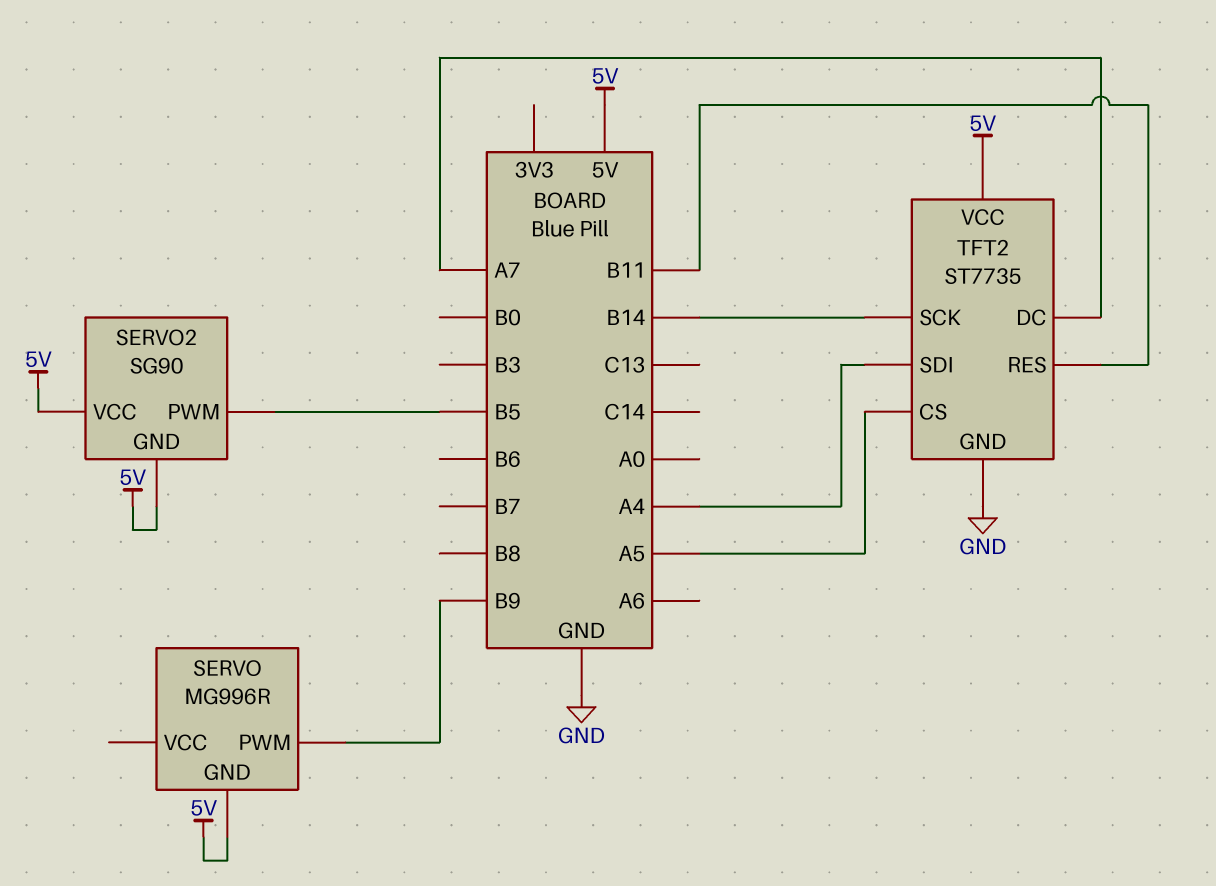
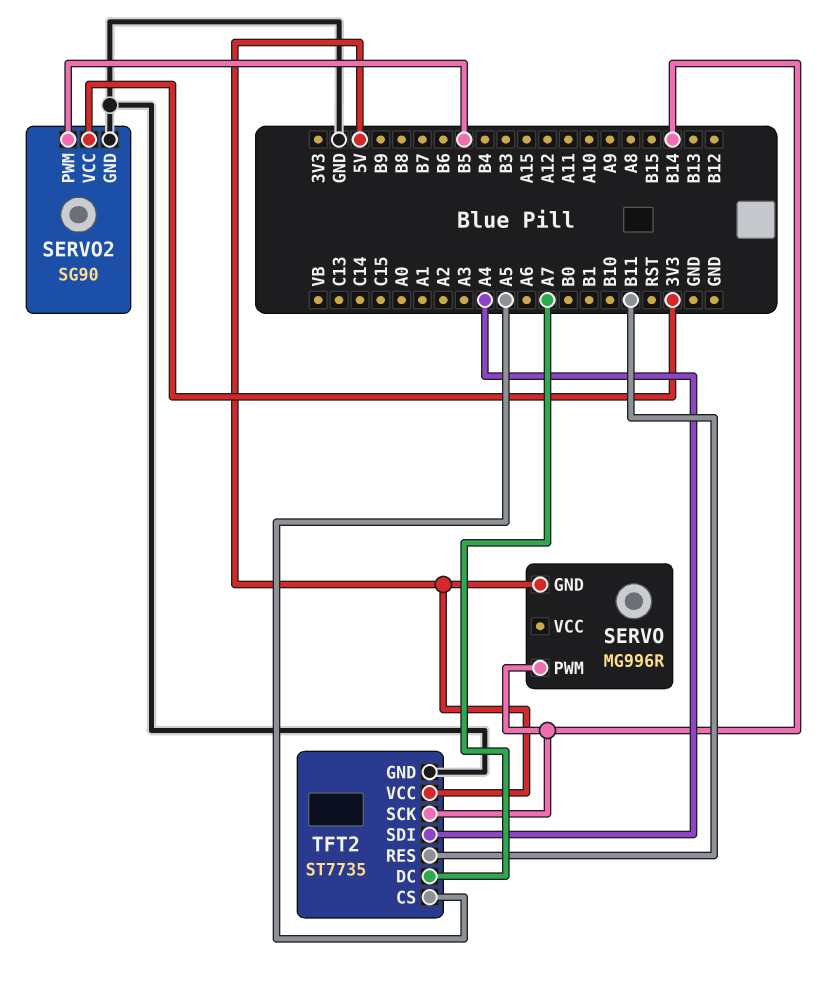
SERVO pin PWM: B9 -> B14
SERVO2 pin GND: 5V -> GND
SERVO2 pin VCC: 5V -> 3V3

